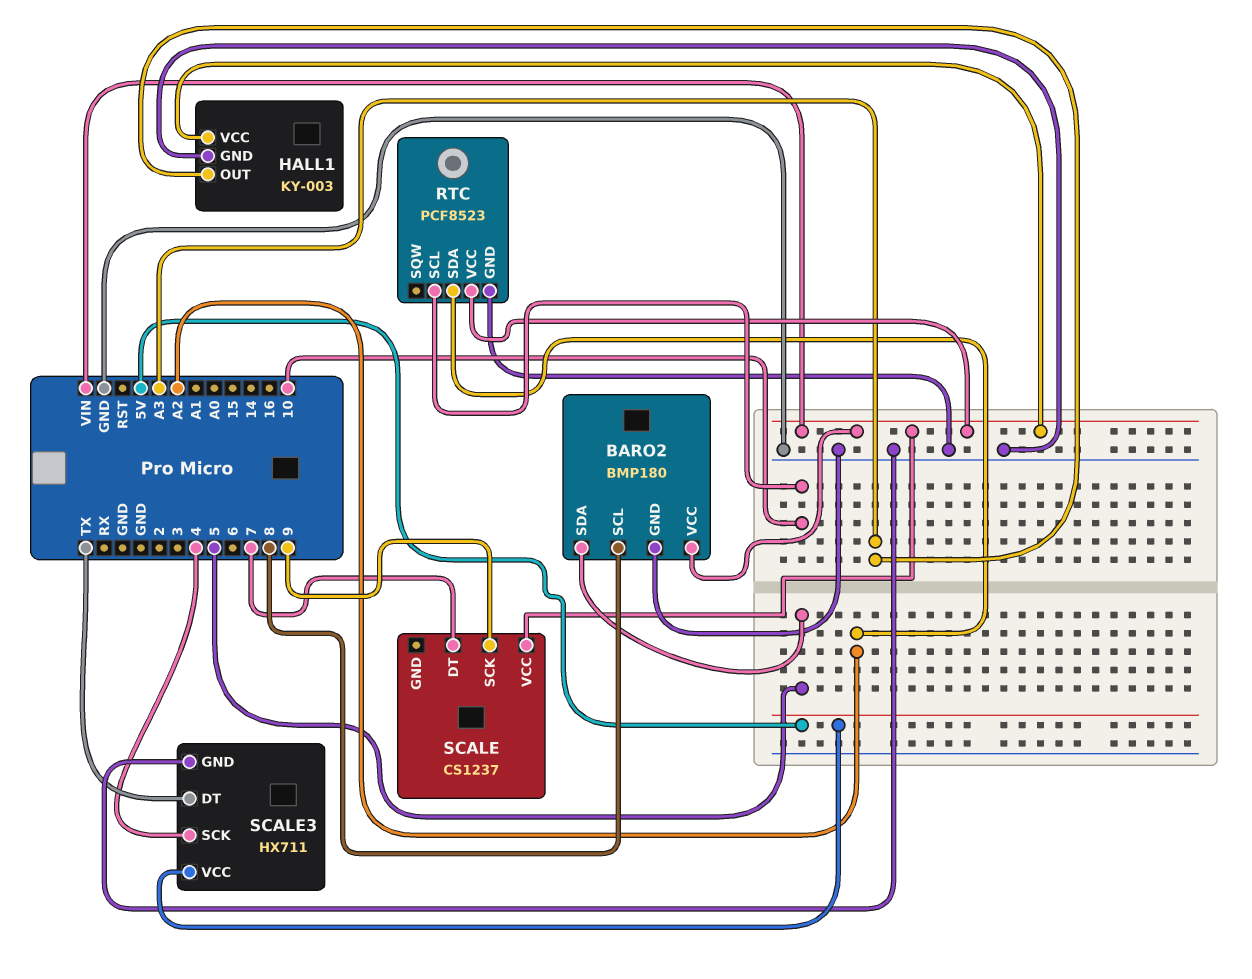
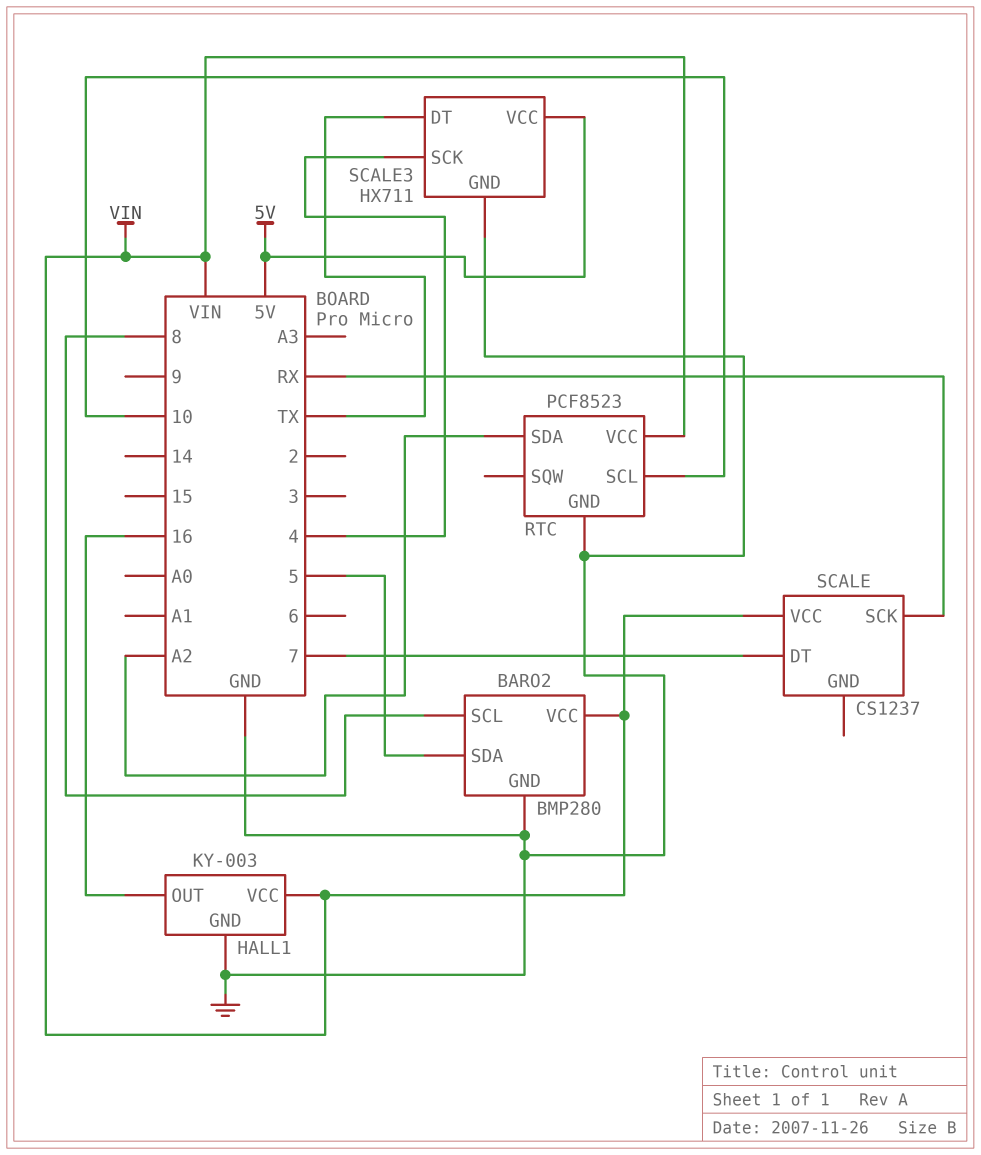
BARO2: BMP180 -> BMP280
HALL1 pin OUT: A3 -> 16
SCALE pin SCK: 9 -> RX

